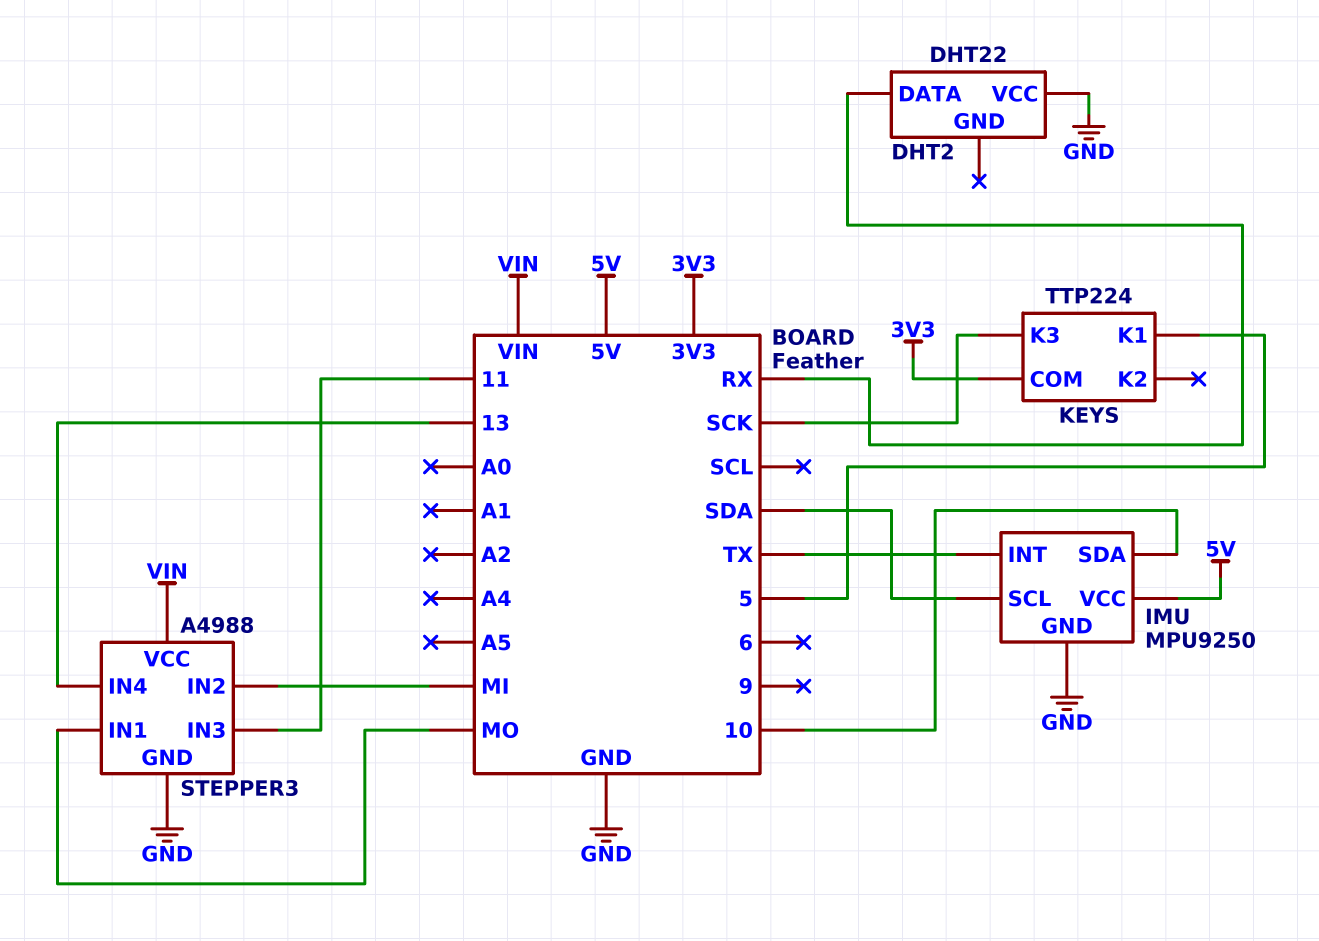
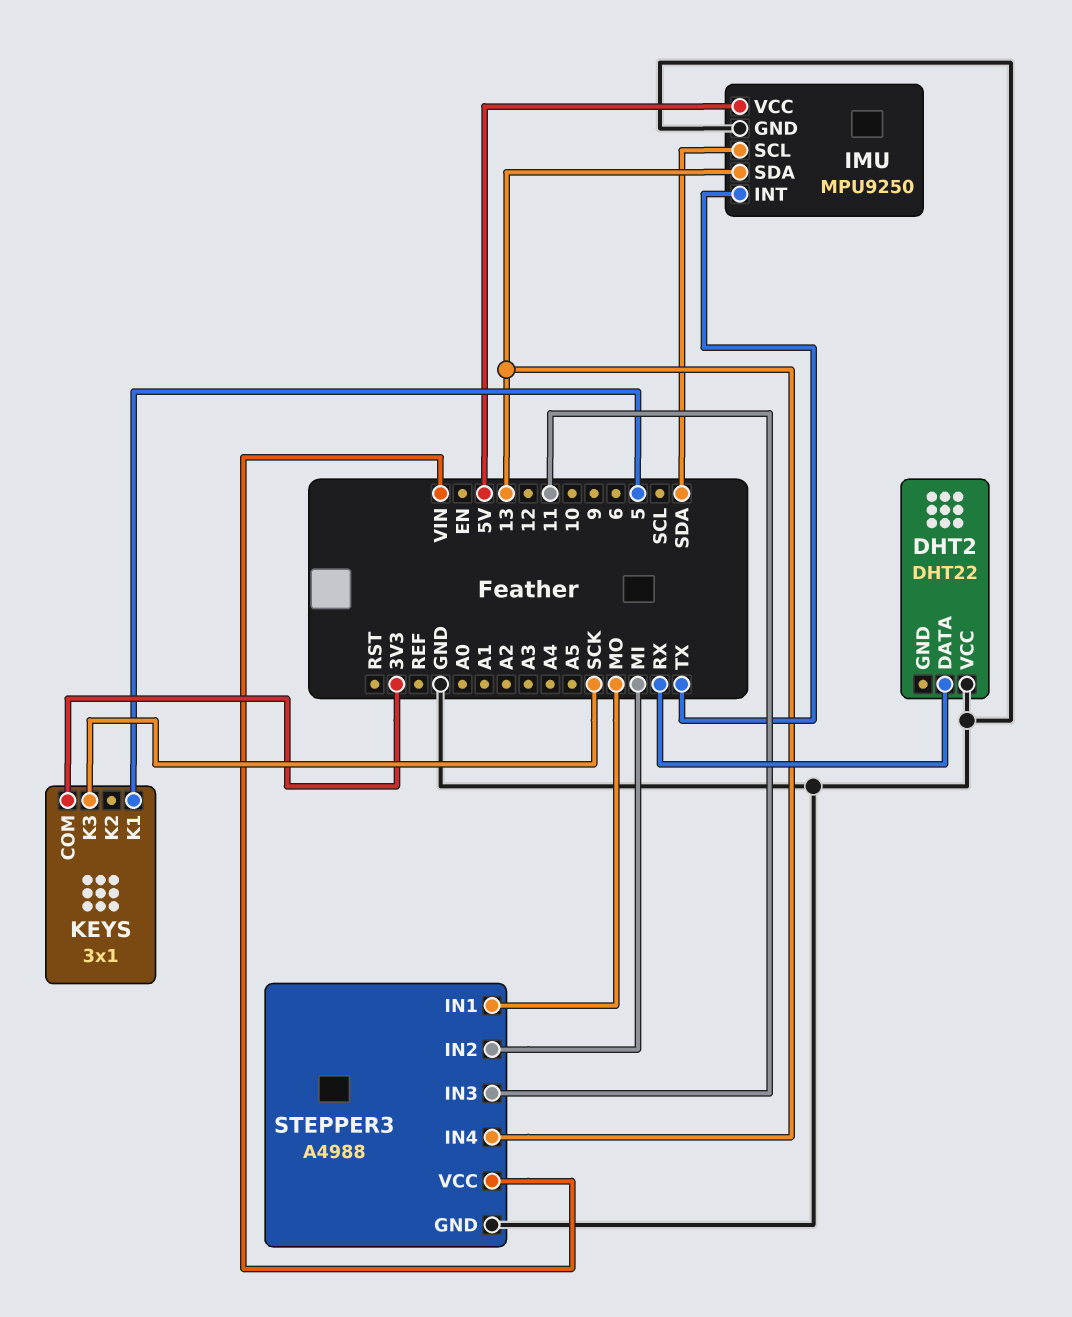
IMU pin SDA: 10 -> 13
KEYS: TTP224 -> 3x1

